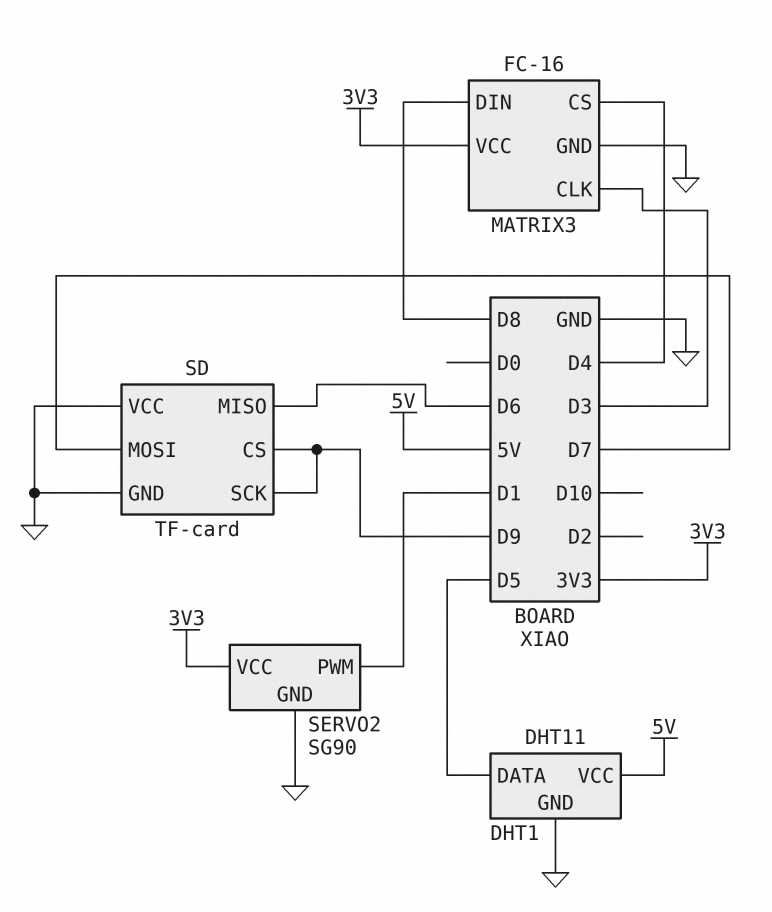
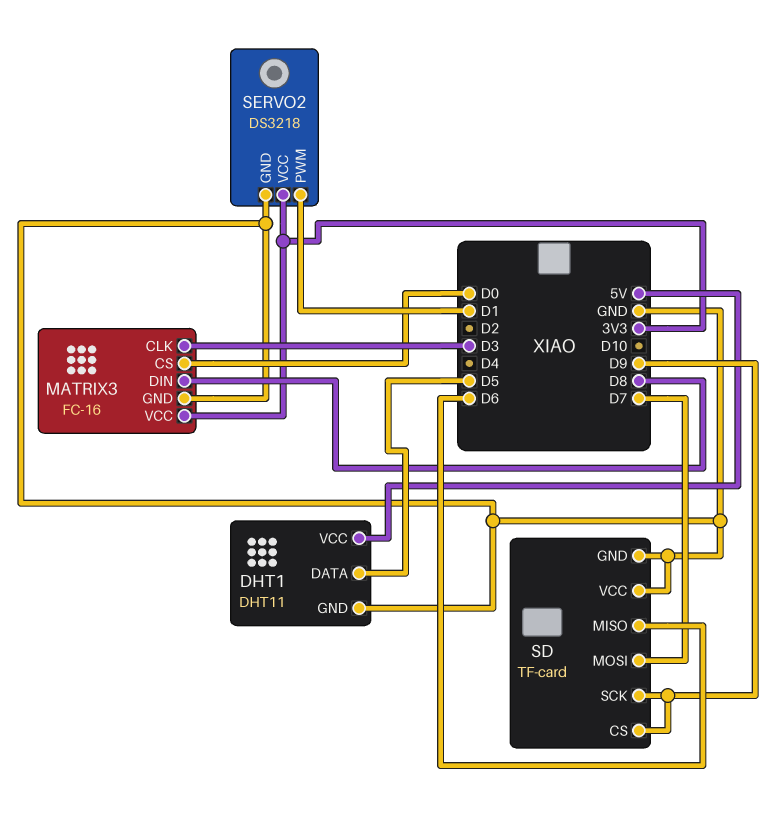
MATRIX3 pin CS: D4 -> D0
SERVO2: SG90 -> DS3218

